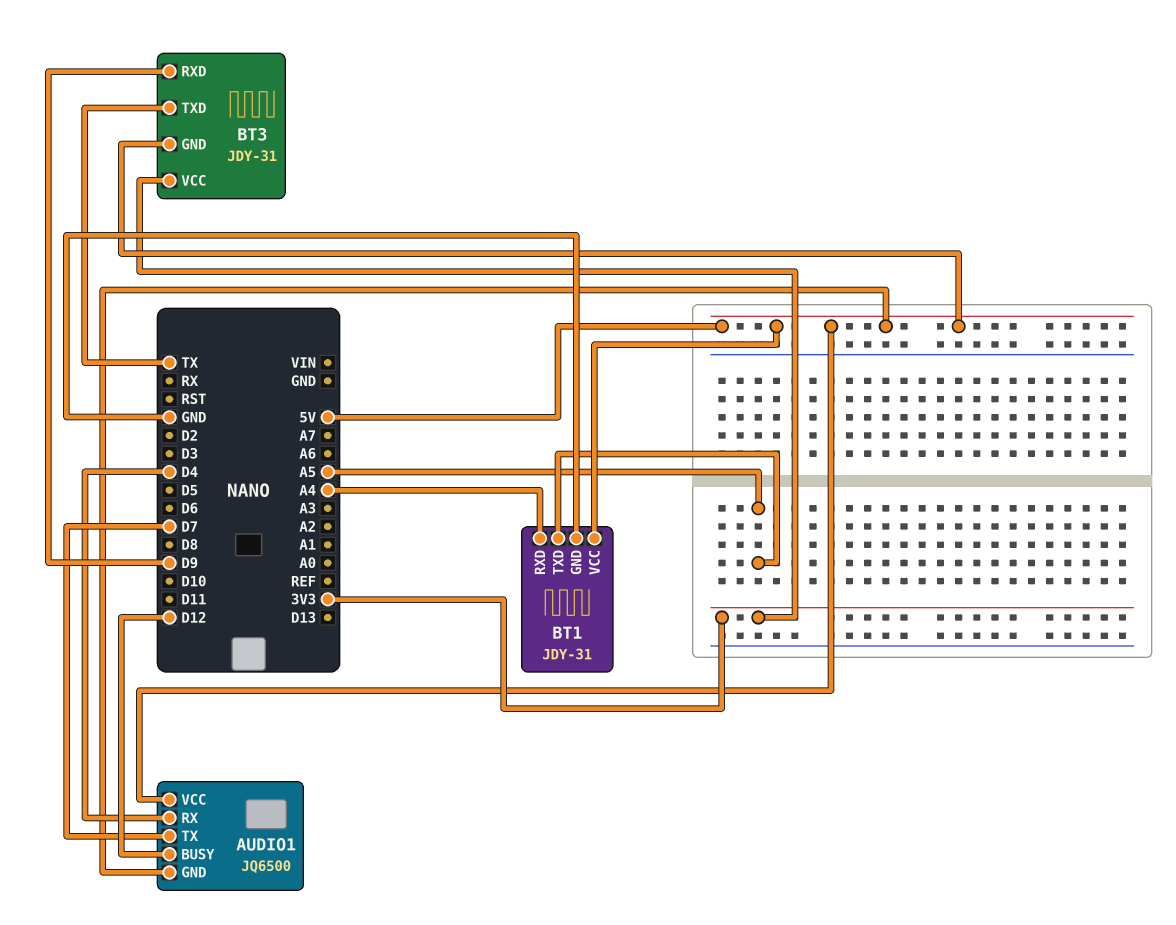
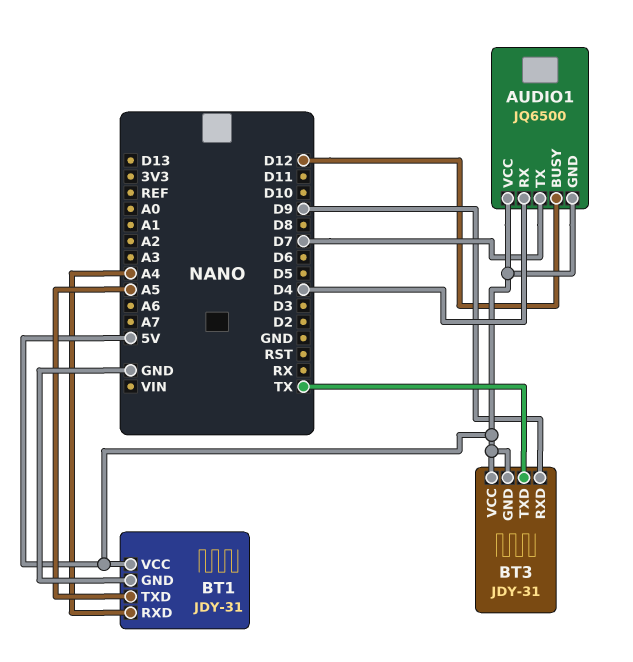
BT3 pin VCC: 3V3 -> 5V

